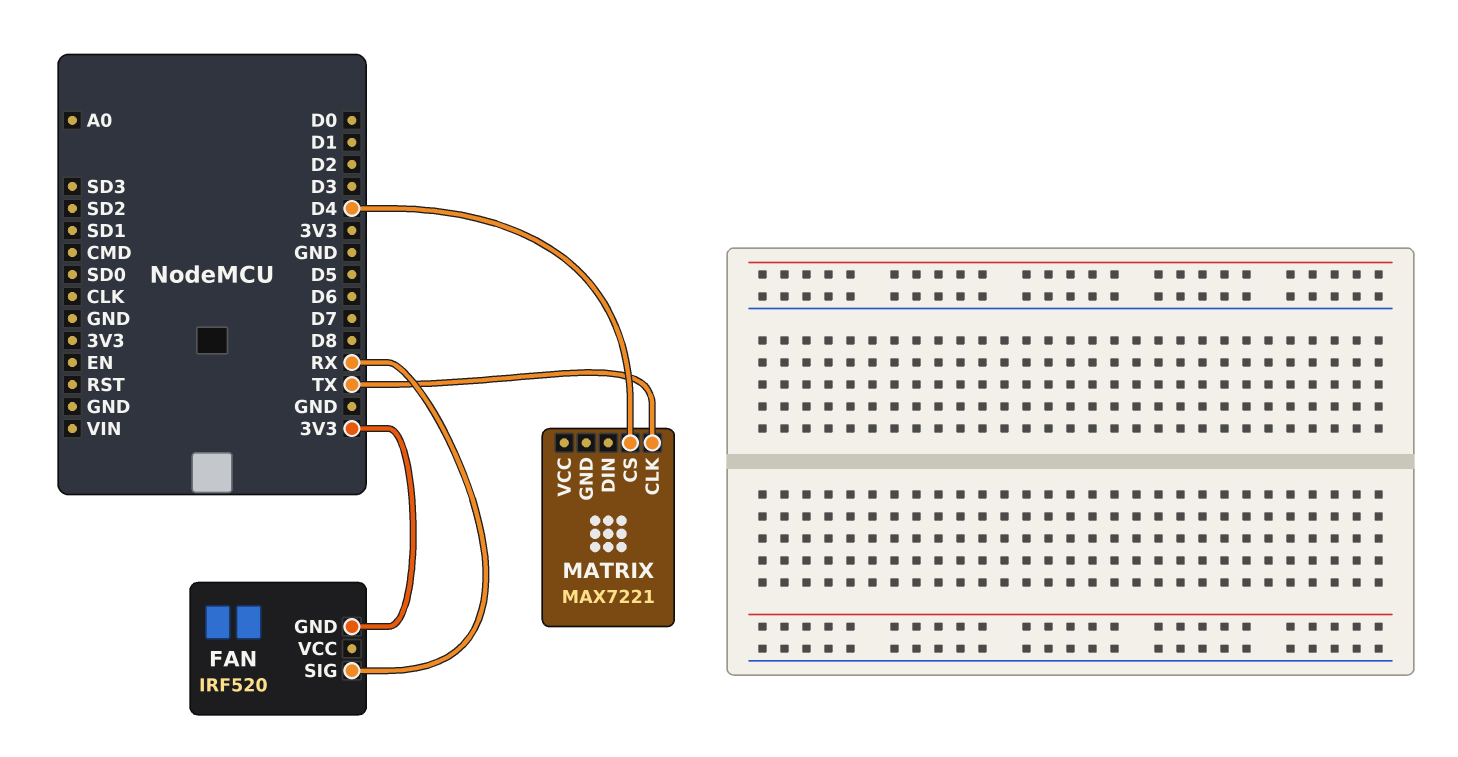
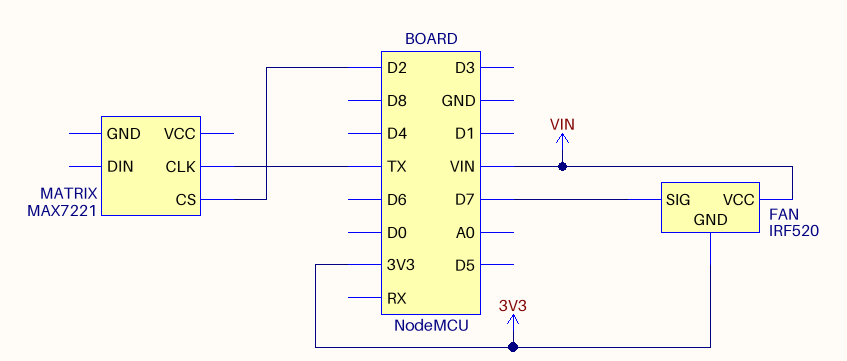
FAN pin SIG: RX -> D7
FAN pin VCC: none -> VIN
MATRIX pin CS: D4 -> D2

